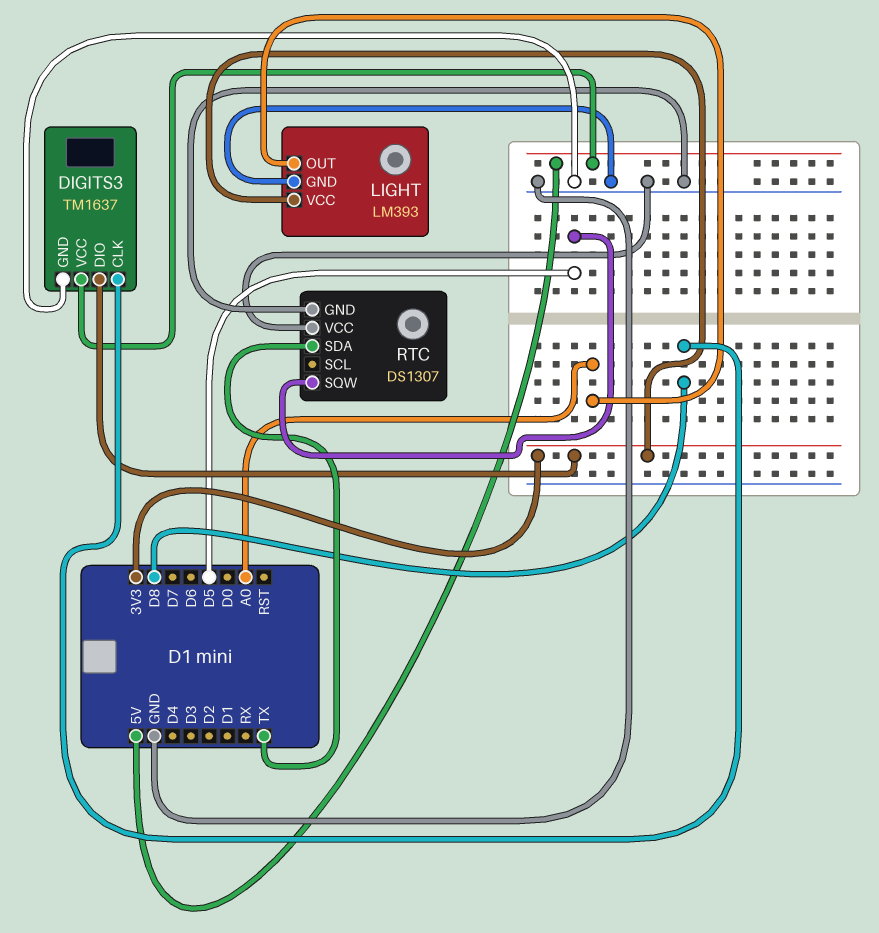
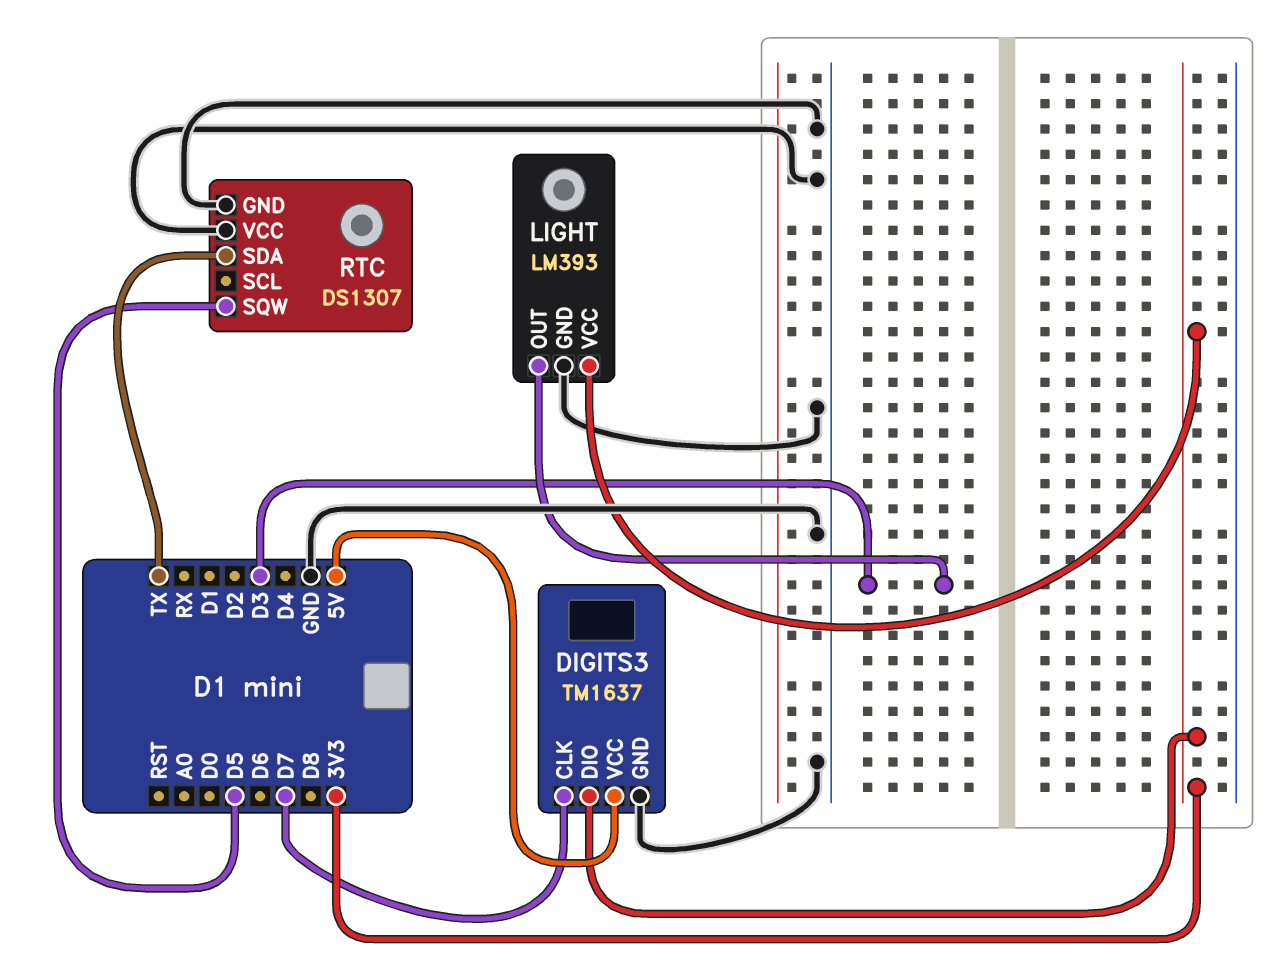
DIGITS3 pin CLK: D8 -> D7
LIGHT pin OUT: A0 -> D3

